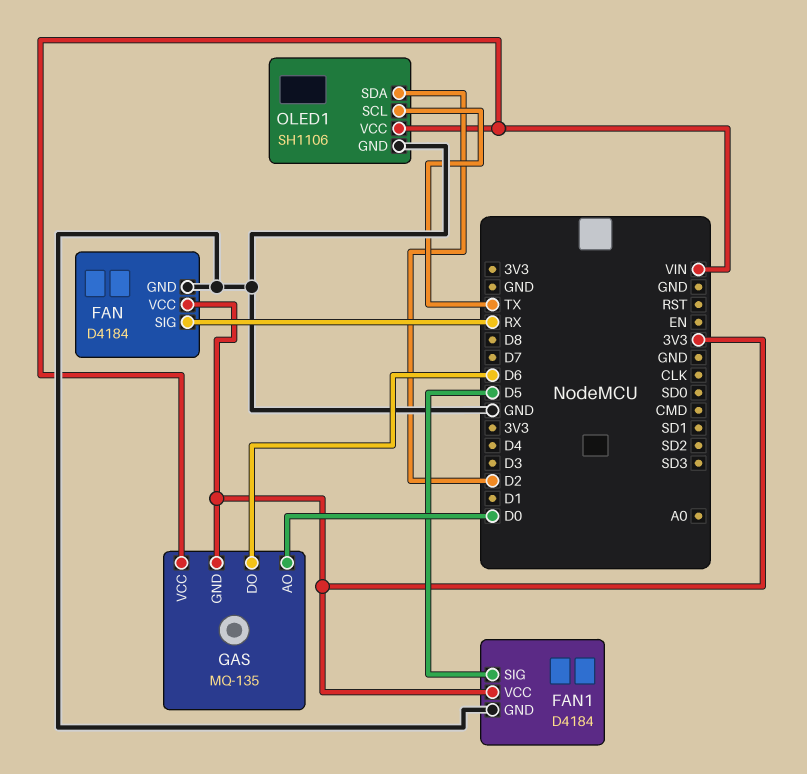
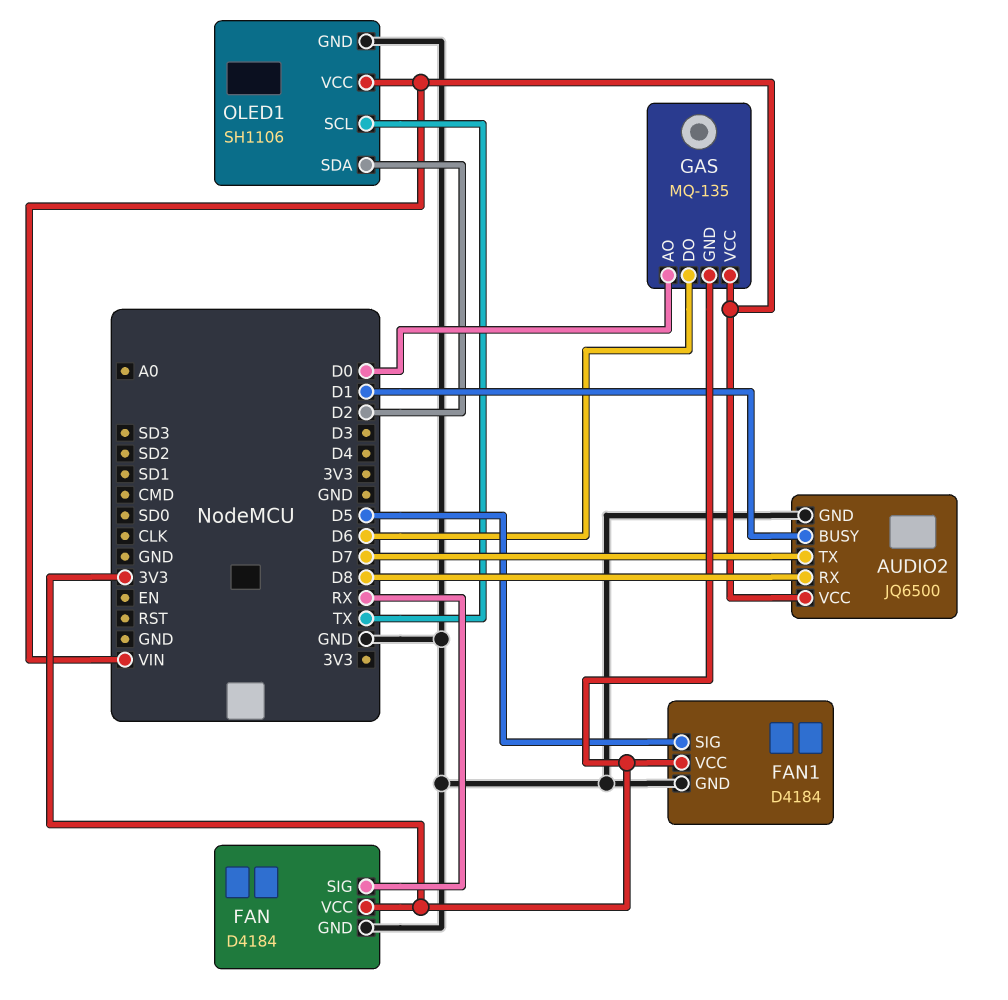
AUDIO2: none -> JQ6500
AUDIO2 pin BUSY: none -> D1
AUDIO2 pin GND: none -> GND
AUDIO2 pin RX: none -> D8
AUDIO2 pin TX: none -> D7
AUDIO2 pin VCC: none -> VIN

